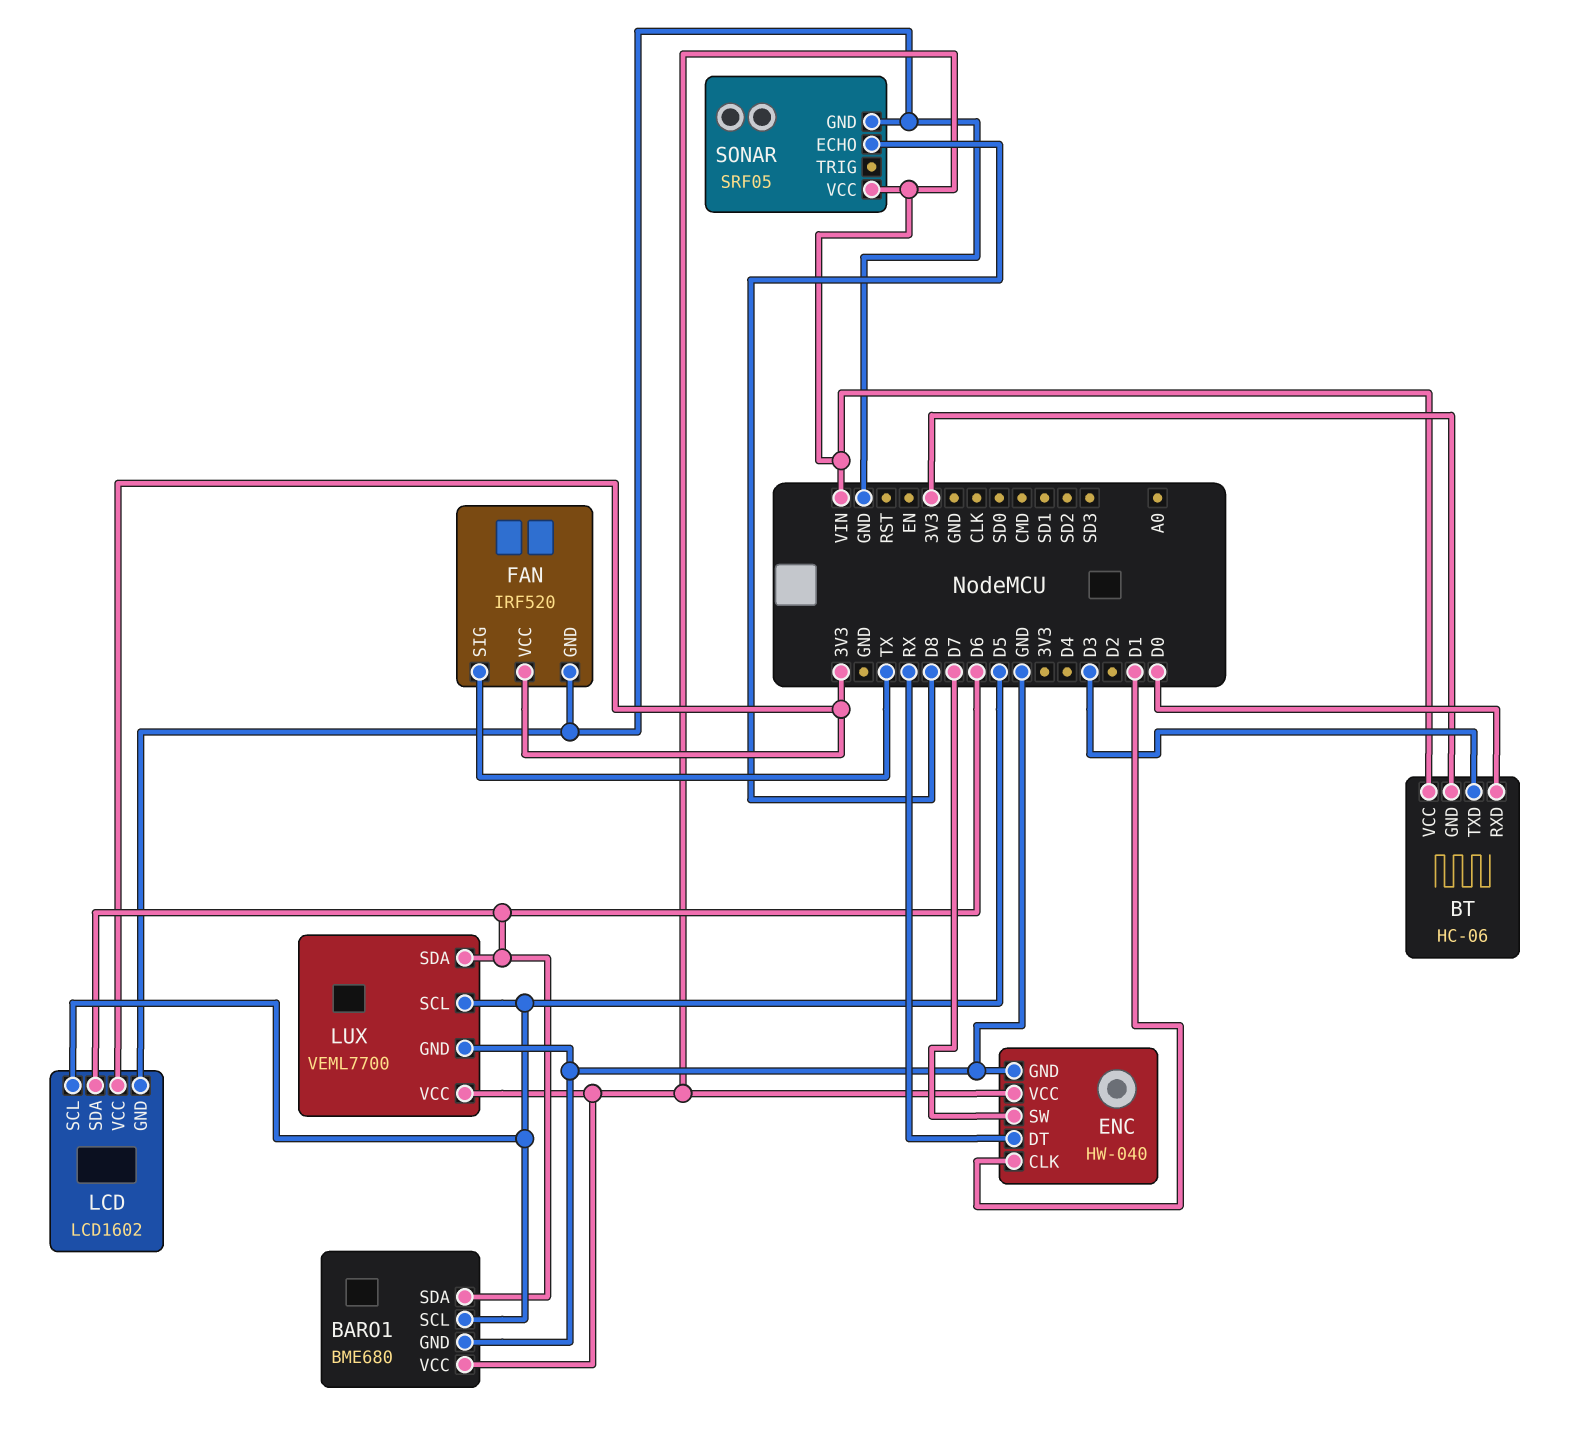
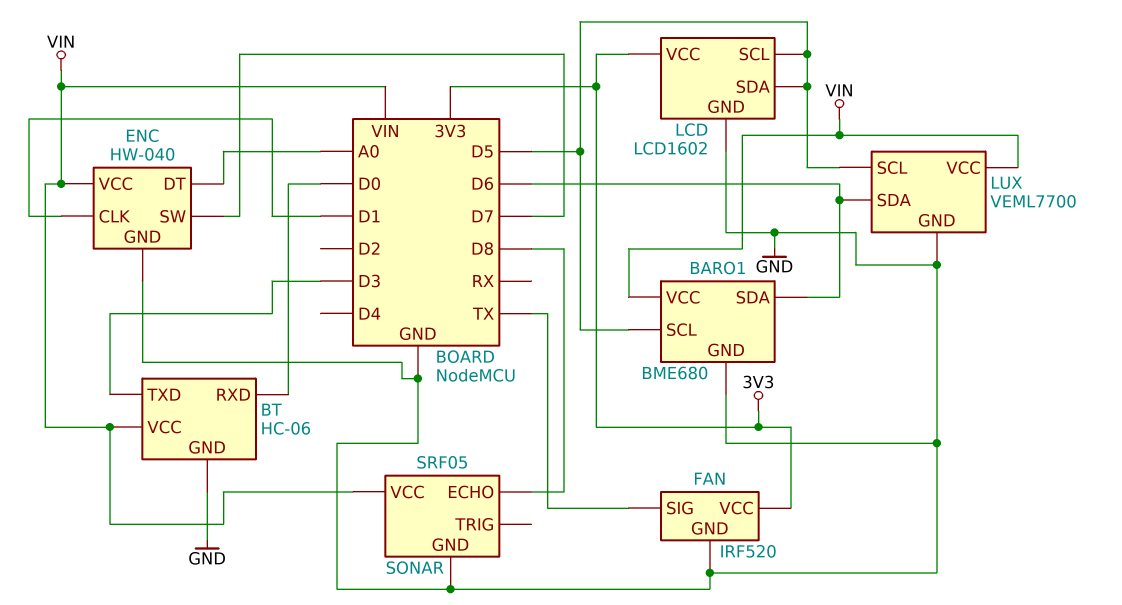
BT pin GND: 3V3 -> GND
ENC pin DT: RX -> A0
LCD pin SDA: D6 -> D5

